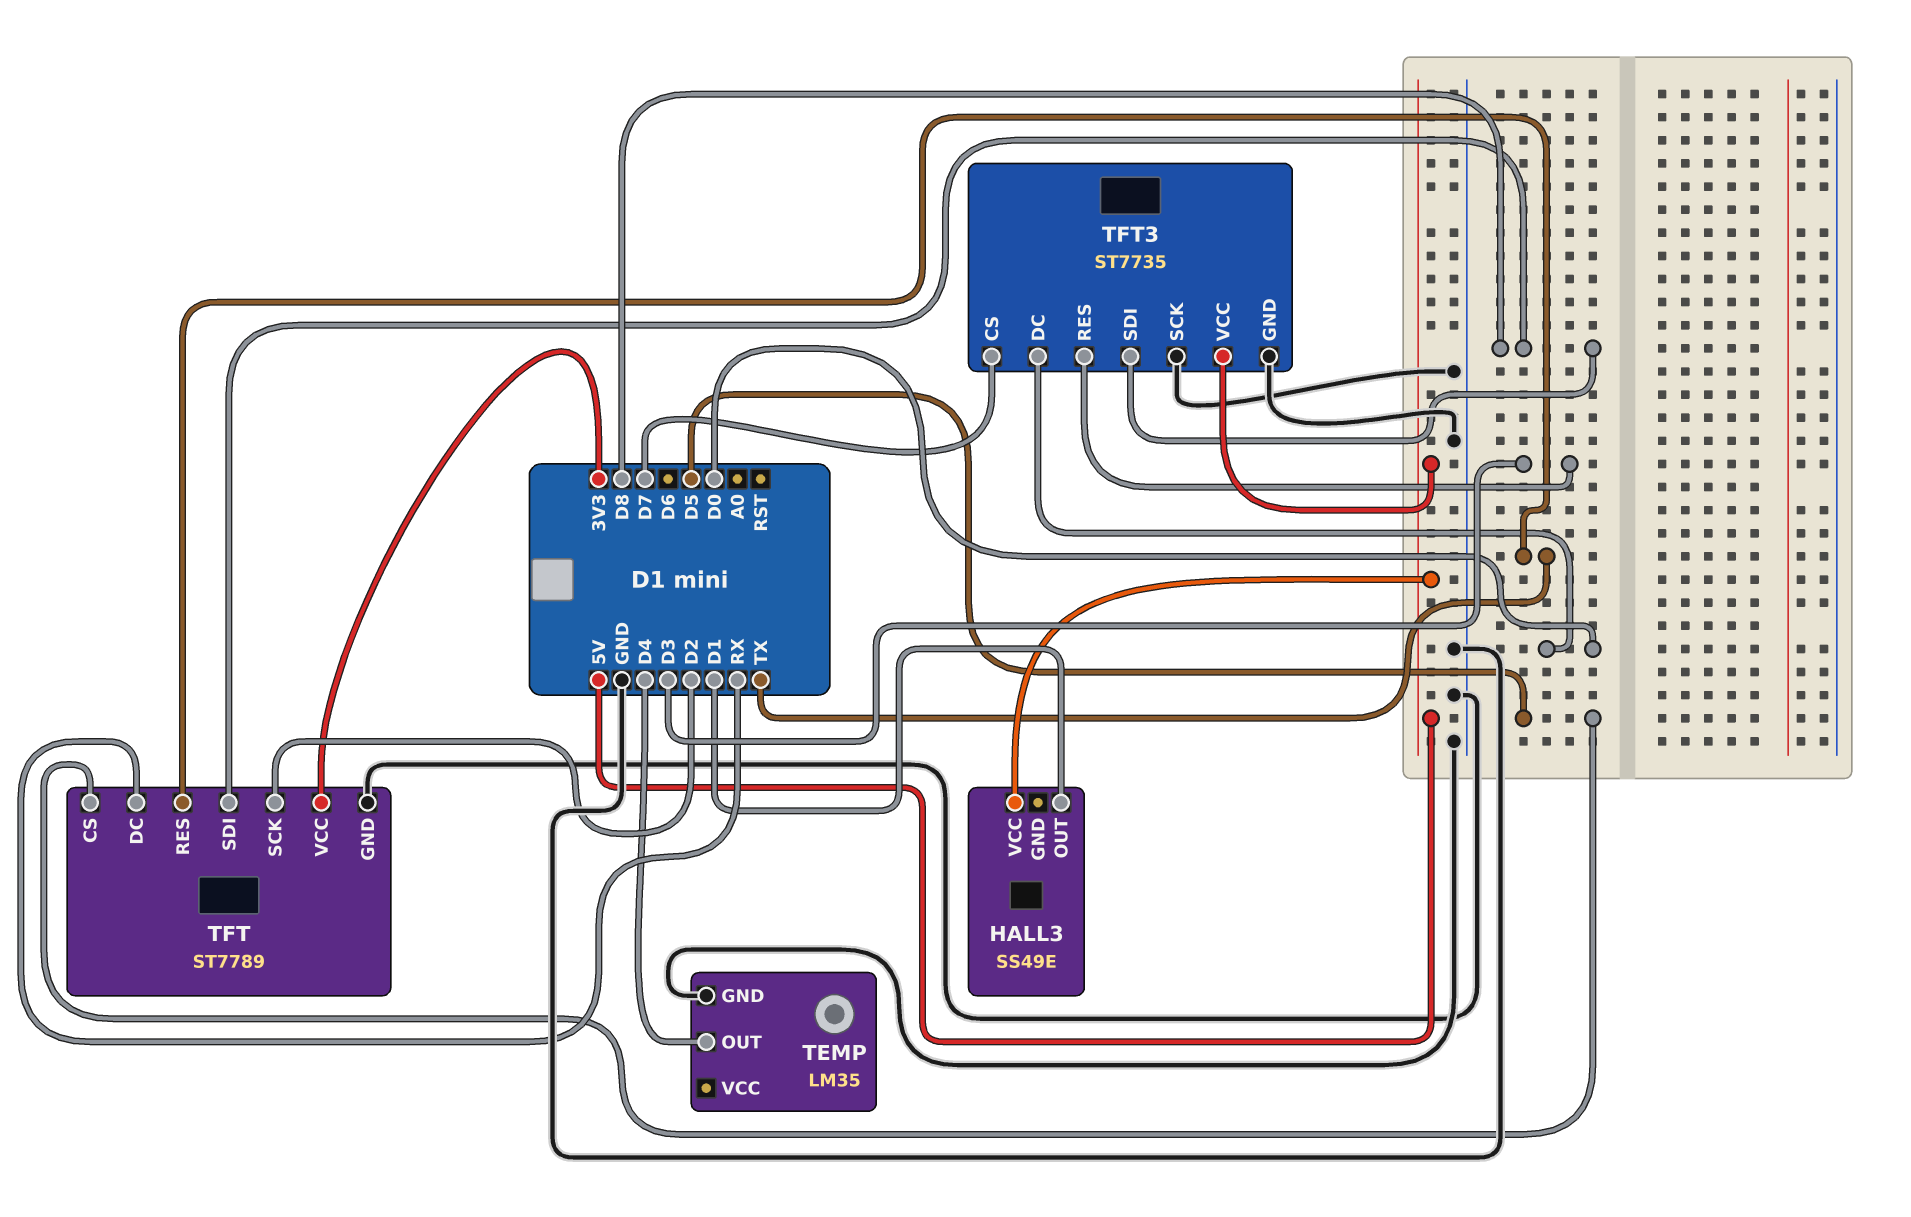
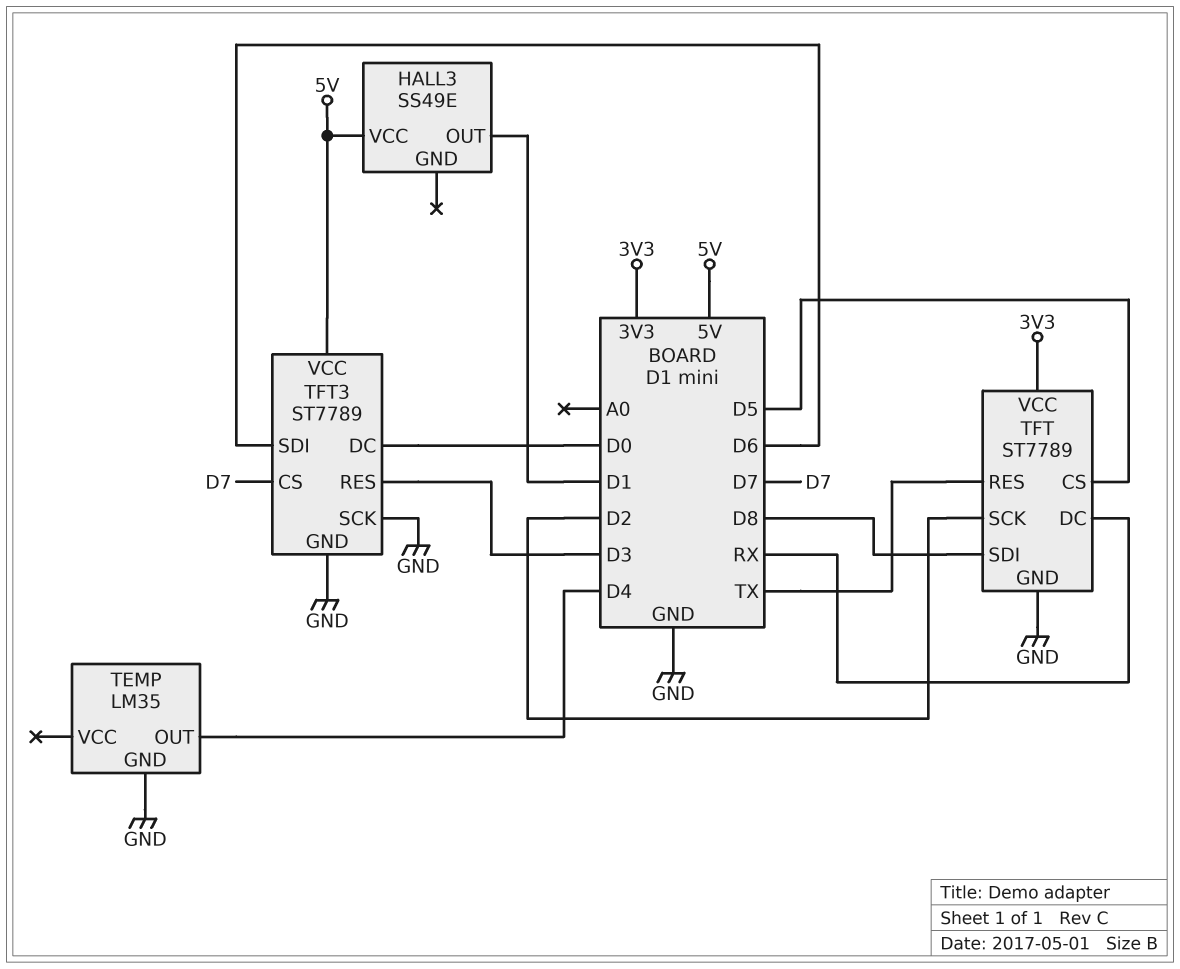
TFT3: ST7735 -> ST7789
TFT3 pin SDI: D8 -> D6

